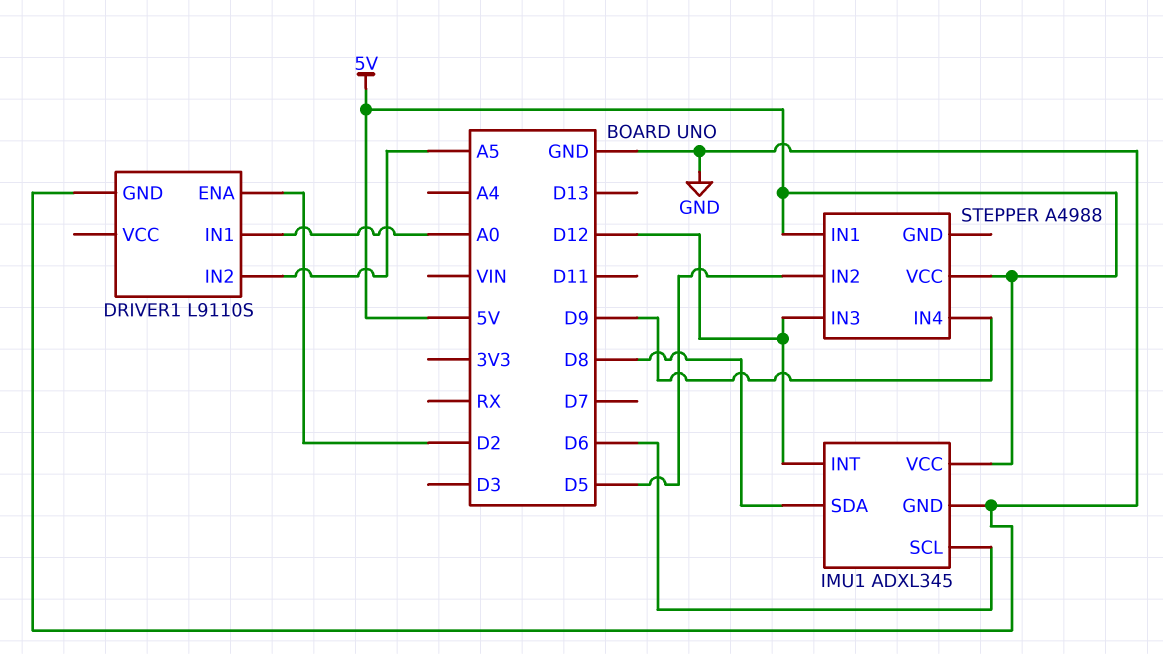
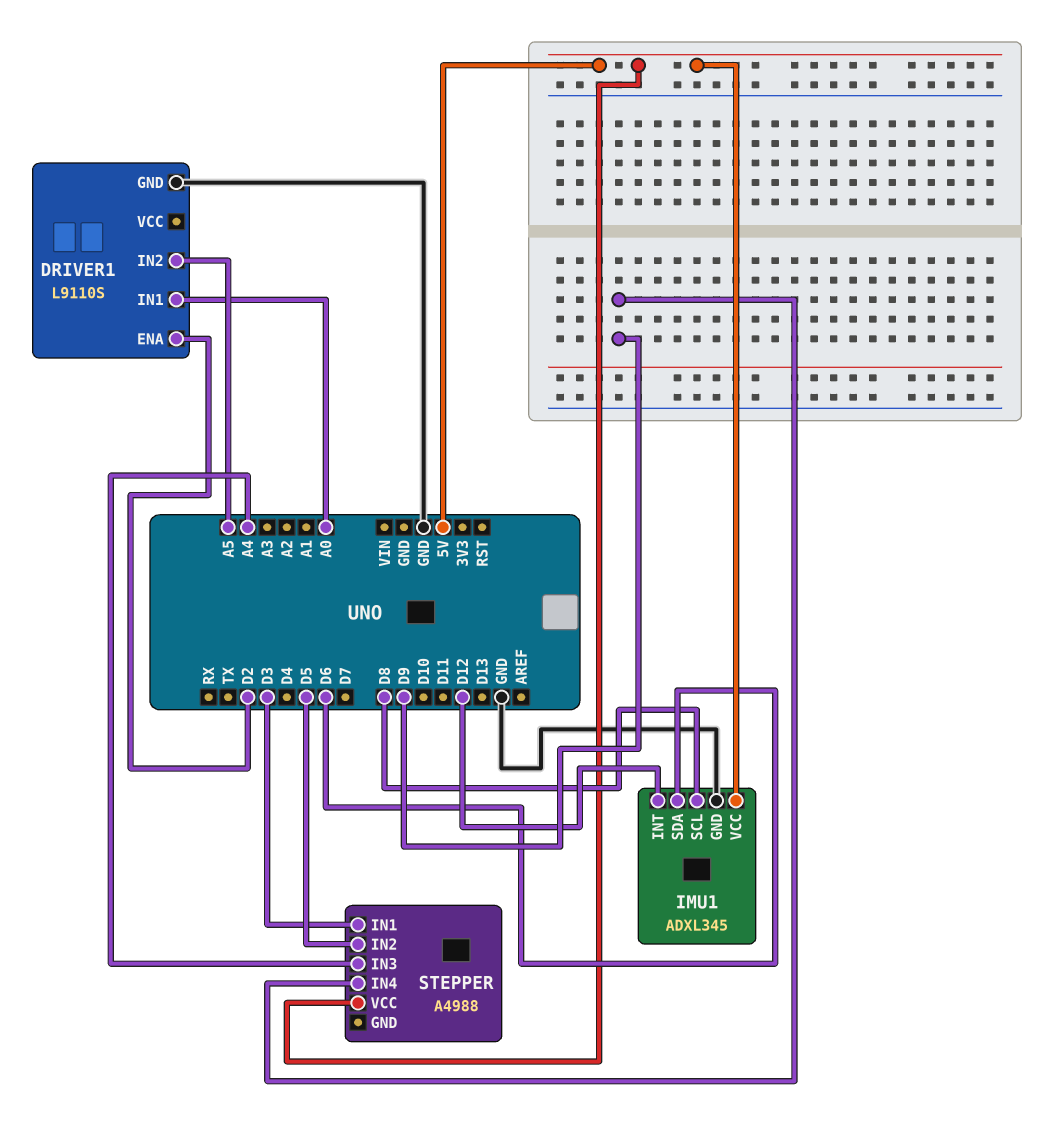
IMU1 pin SCL: D6 -> D8
IMU1 pin SDA: D8 -> D6
STEPPER pin IN1: 5V -> D3
STEPPER pin IN3: D12 -> A4

